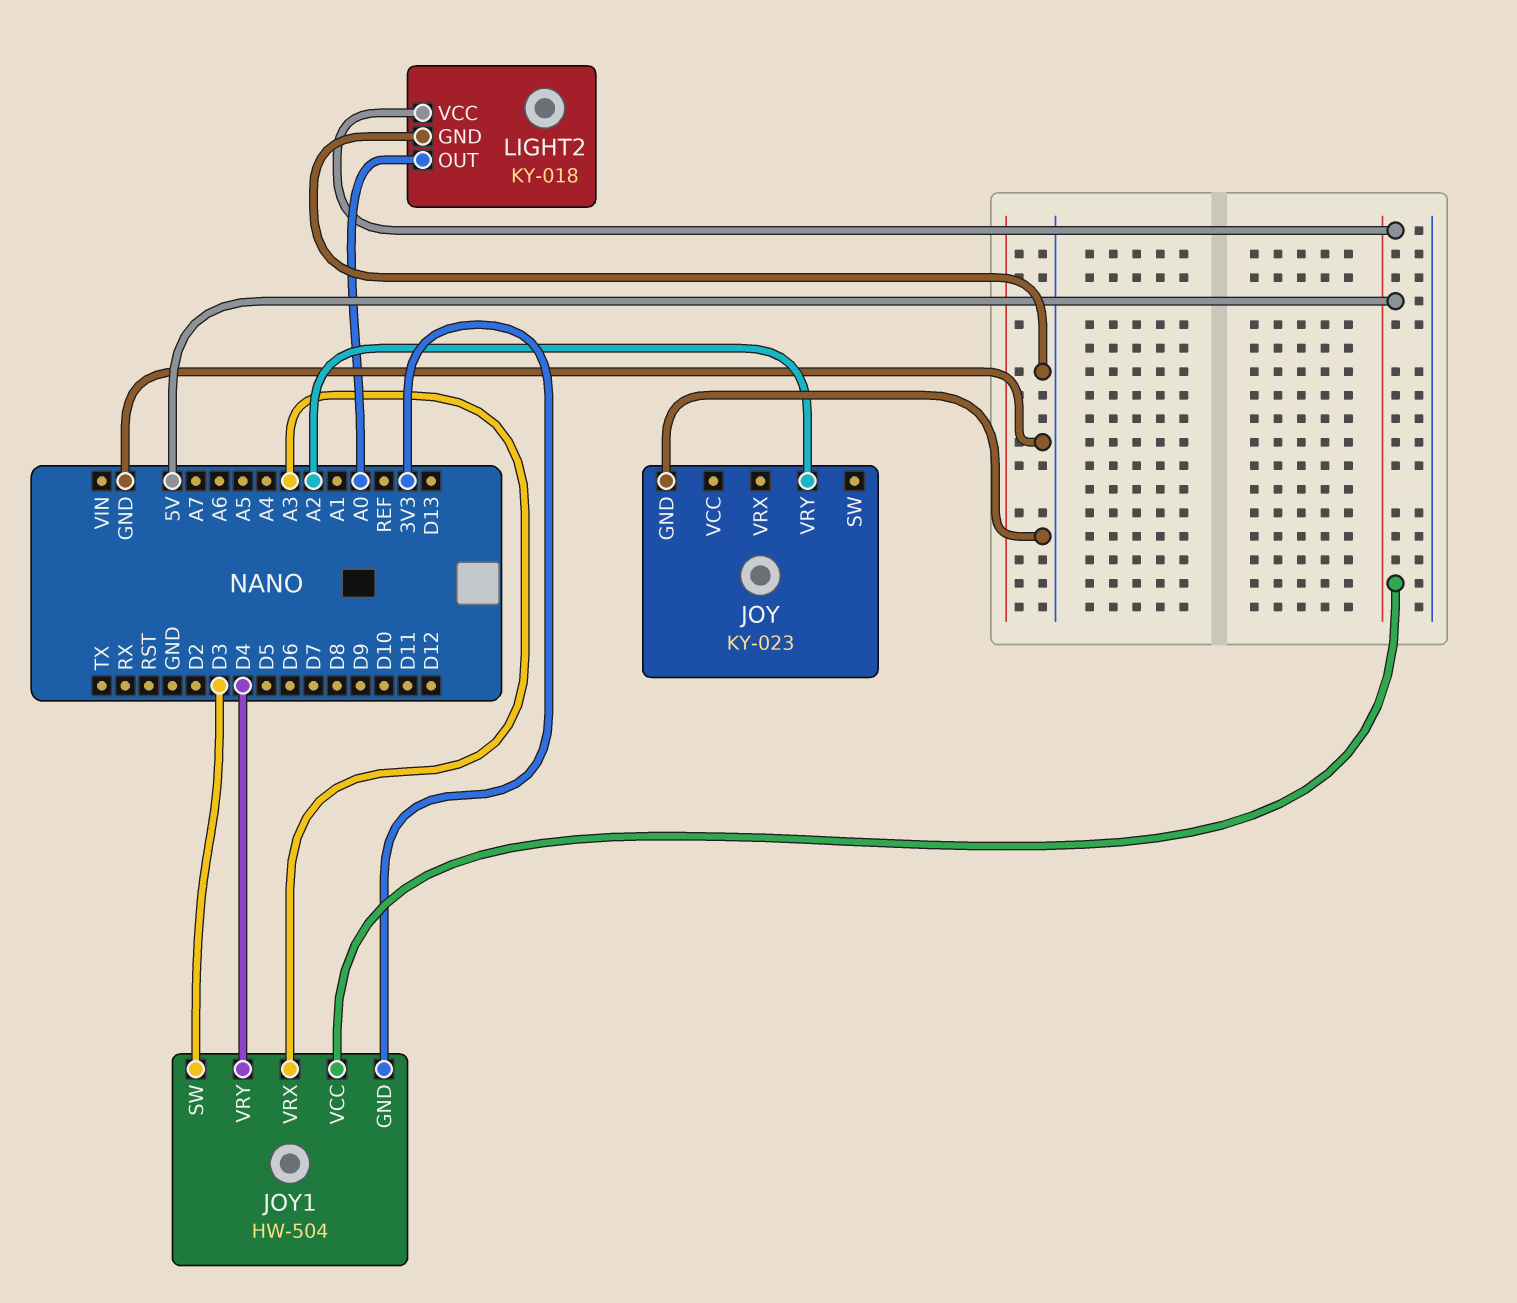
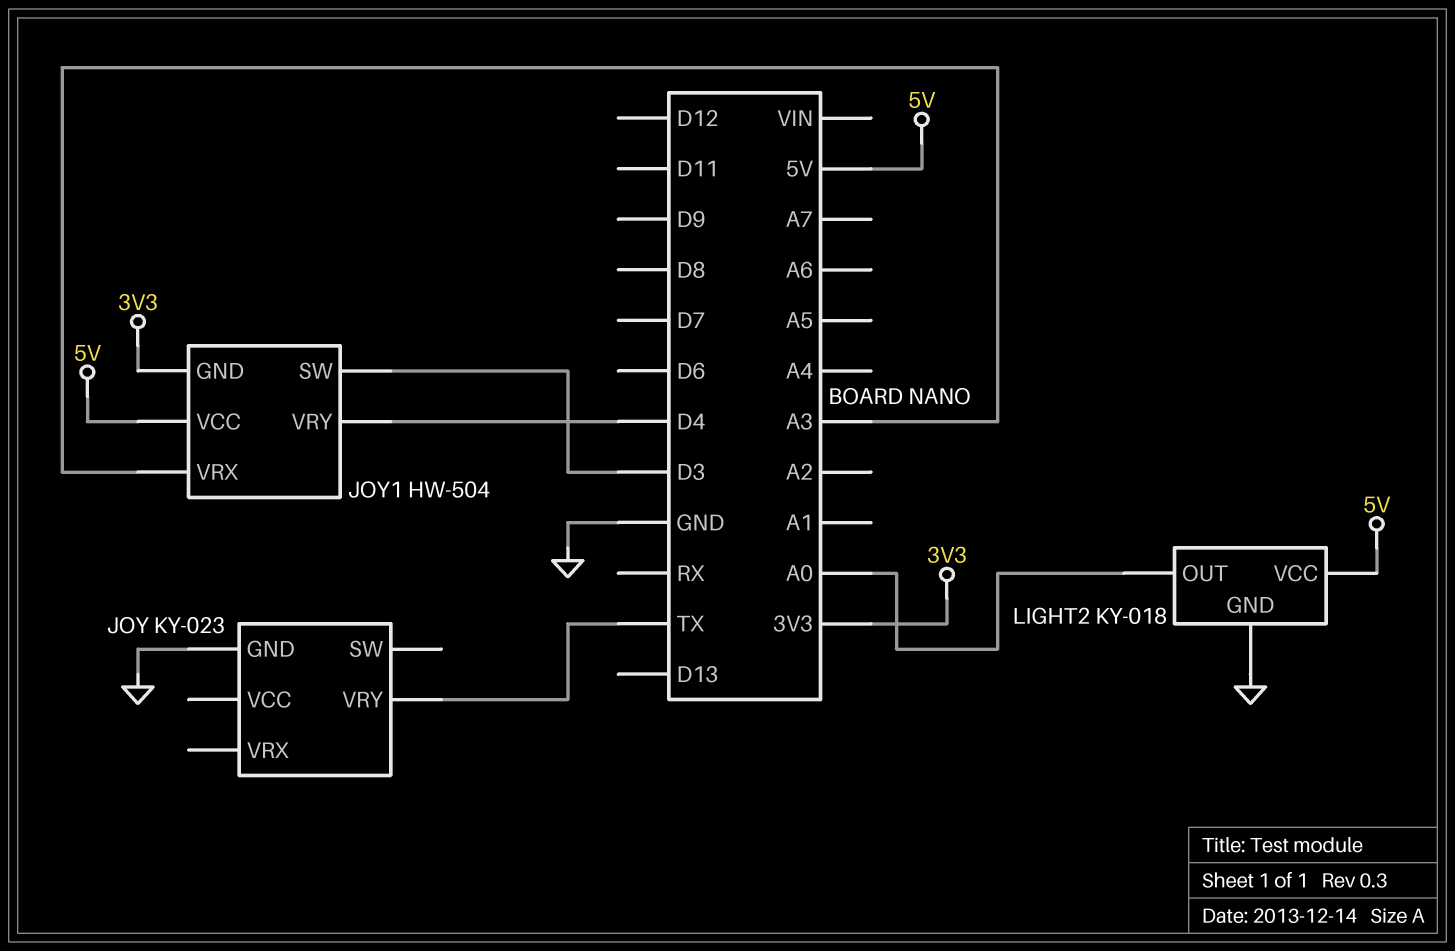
JOY pin VRY: A2 -> TX

